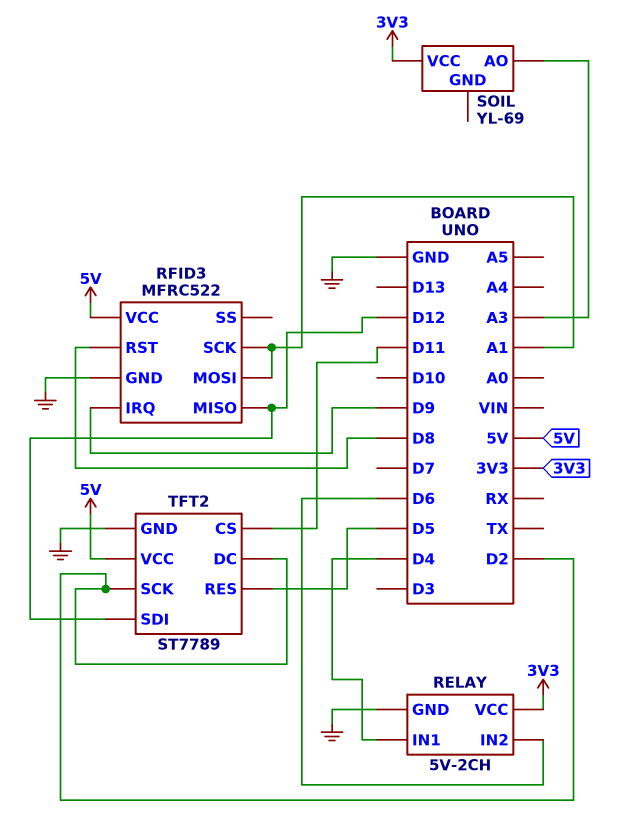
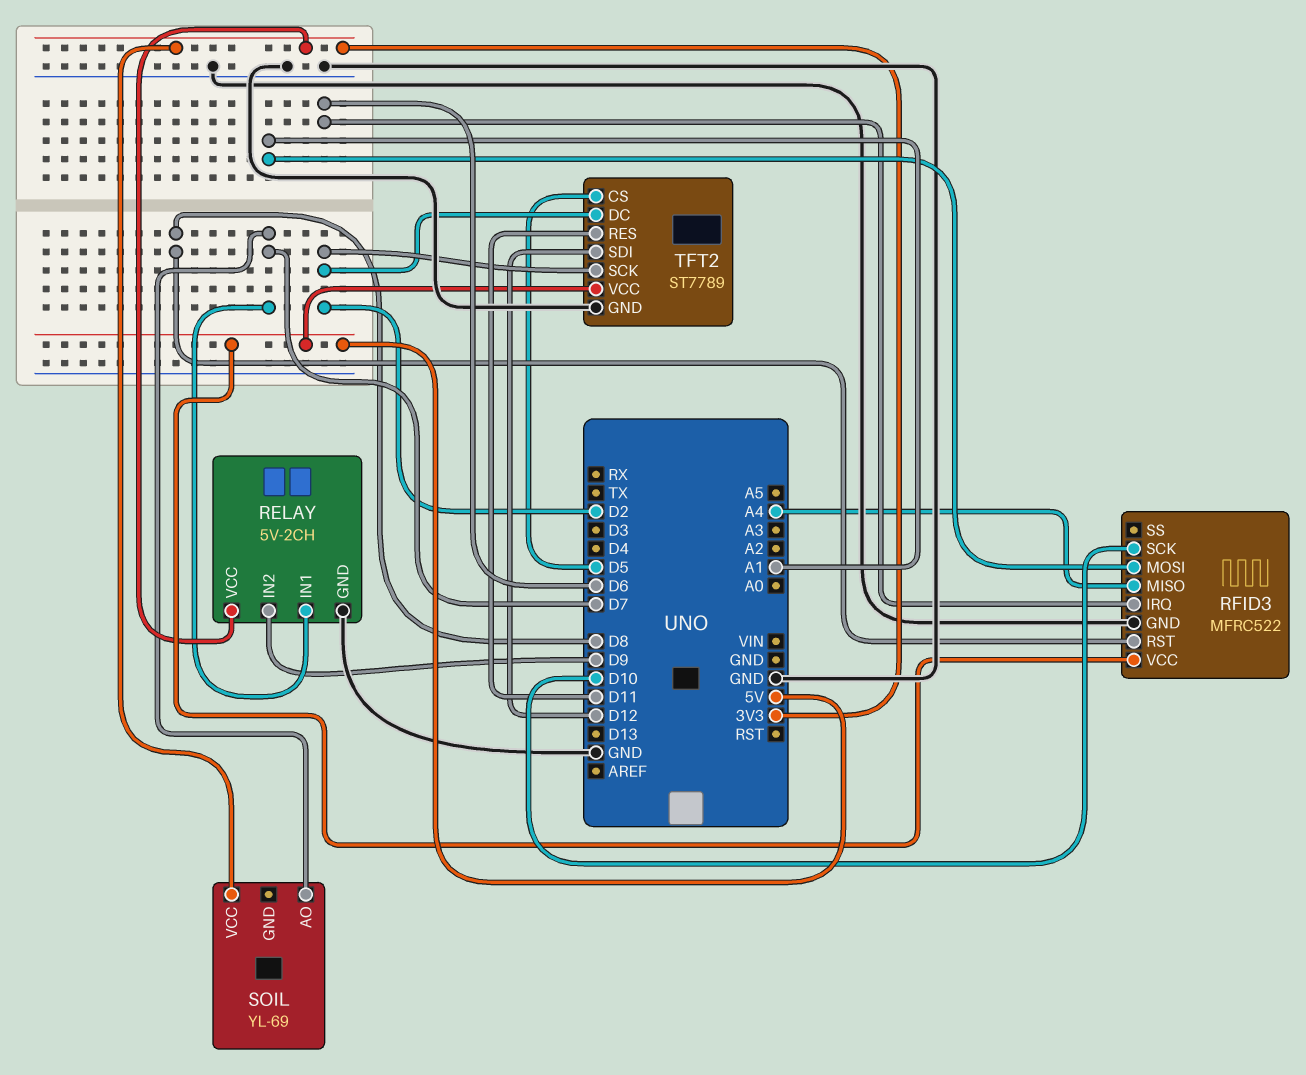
RELAY pin IN1: D4 -> D7
RELAY pin IN2: D6 -> D9
RFID3 pin IRQ: D9 -> D6
RFID3 pin MISO: D12 -> A4
RFID3 pin SCK: A1 -> D10
SOIL pin AO: A3 -> D7
TFT2 pin CS: D11 -> D5
TFT2 pin RES: D5 -> D11

